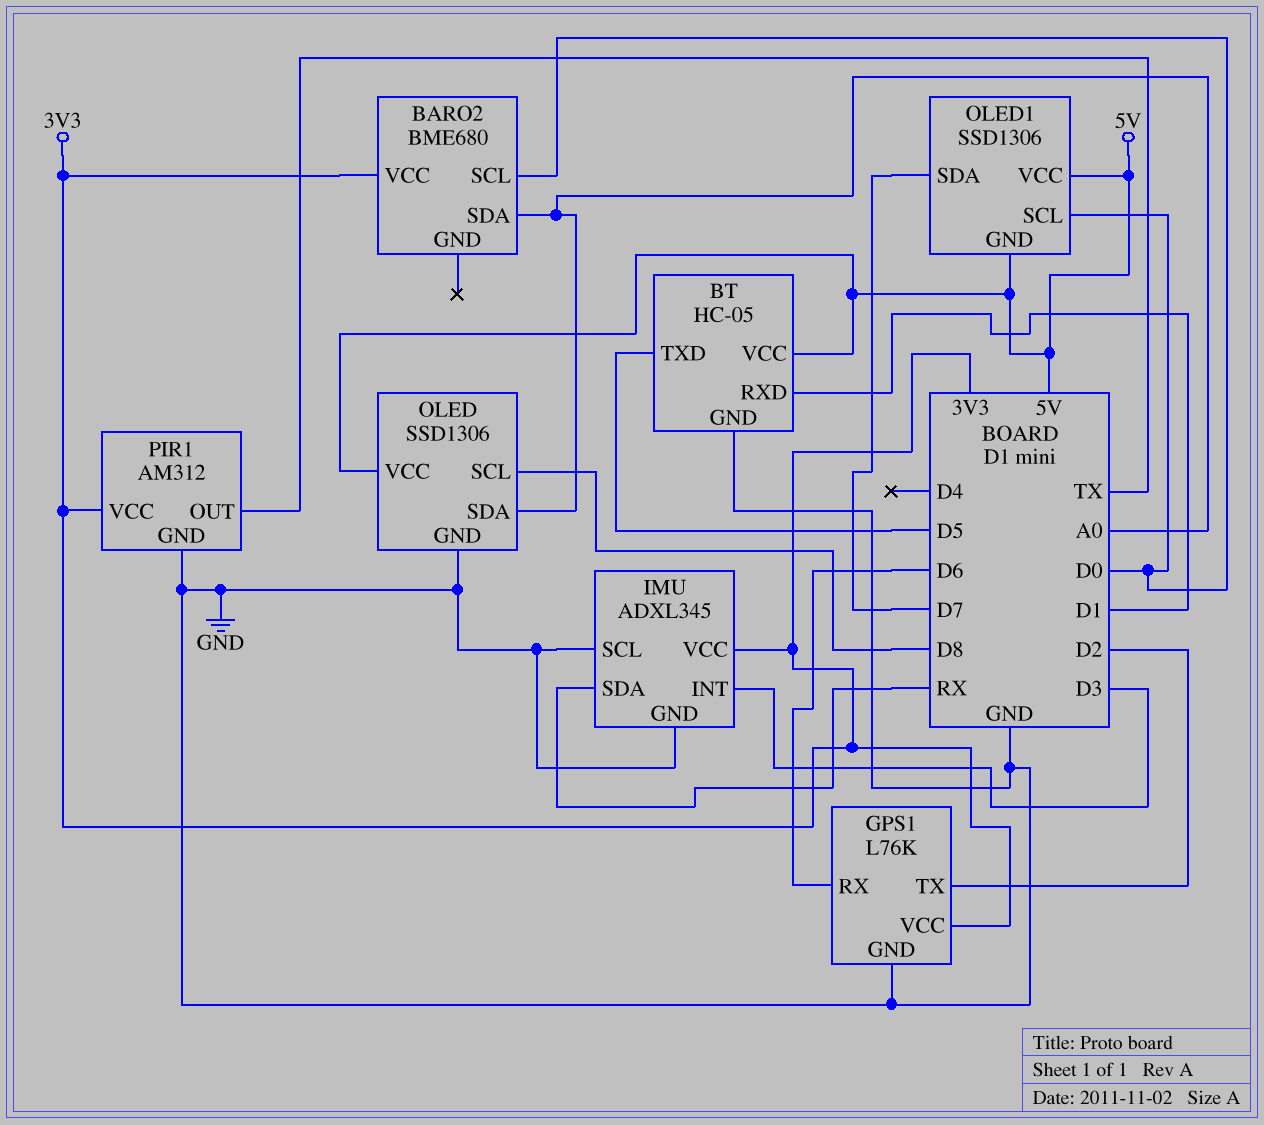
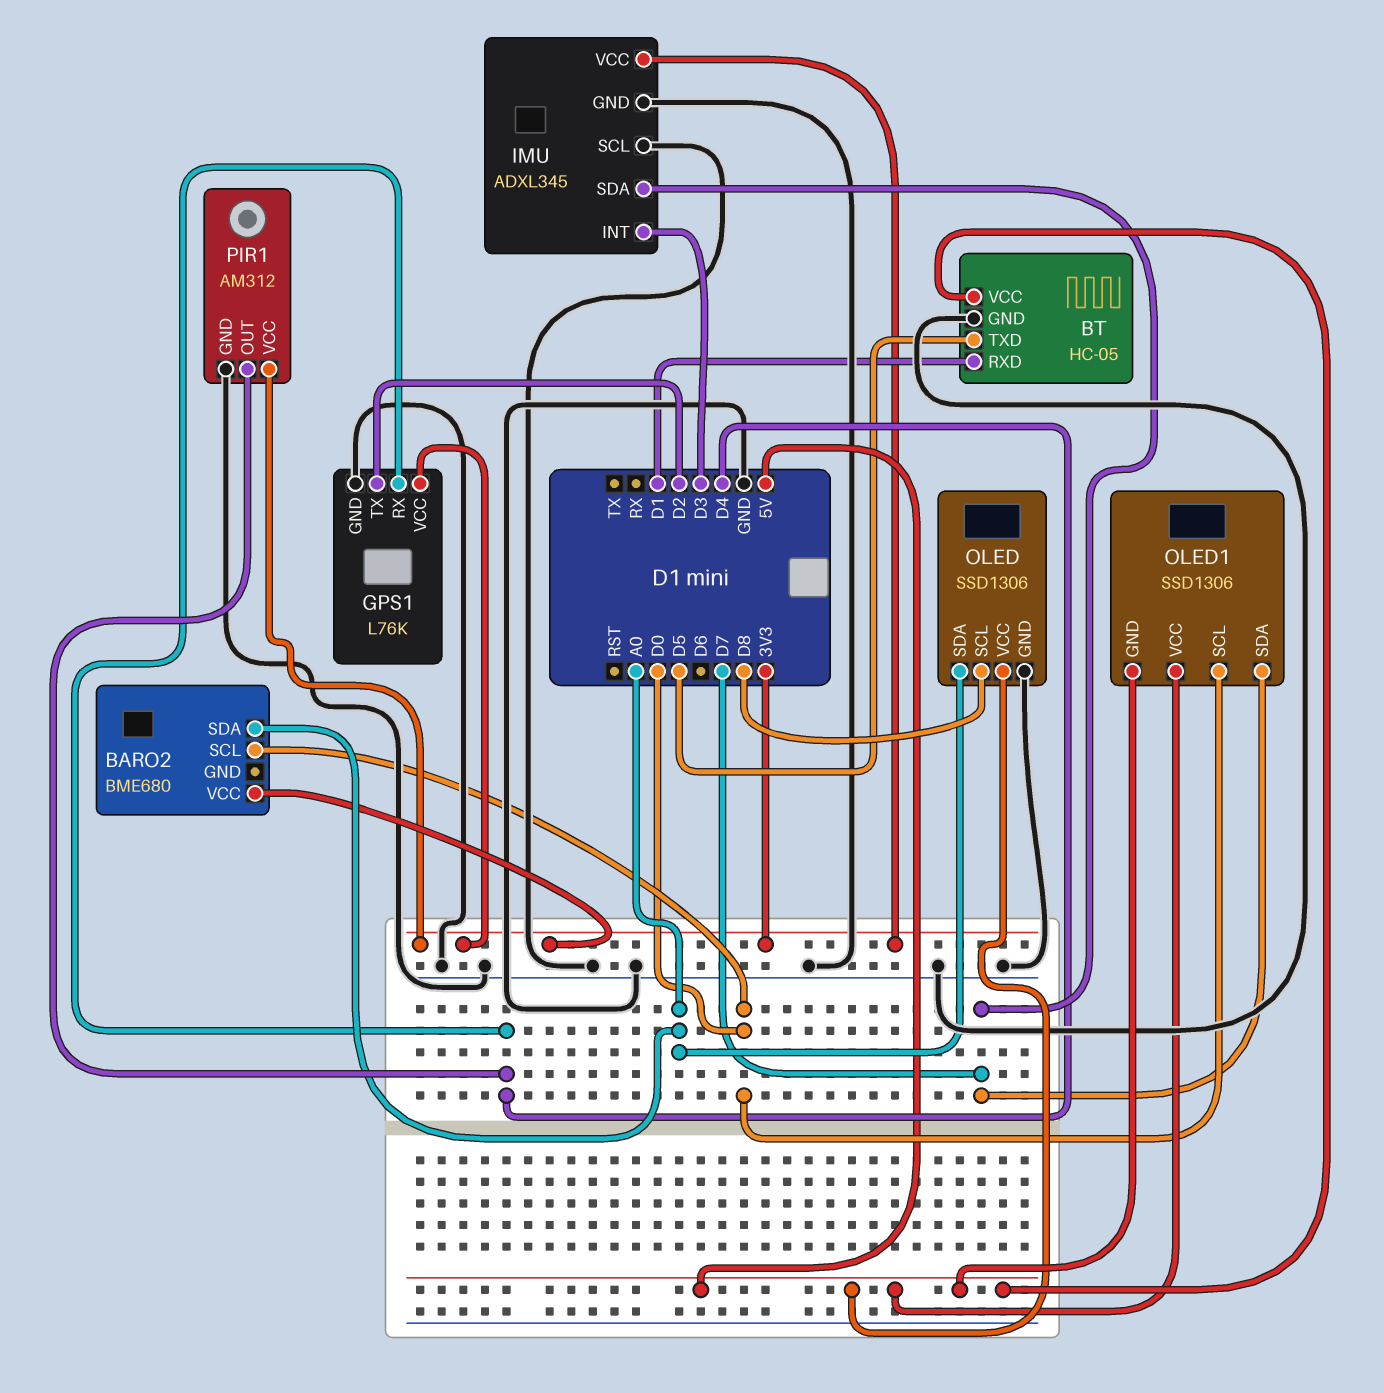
GPS1 pin RX: D6 -> D4
IMU pin SDA: RX -> D7
PIR1 pin OUT: TX -> D4

